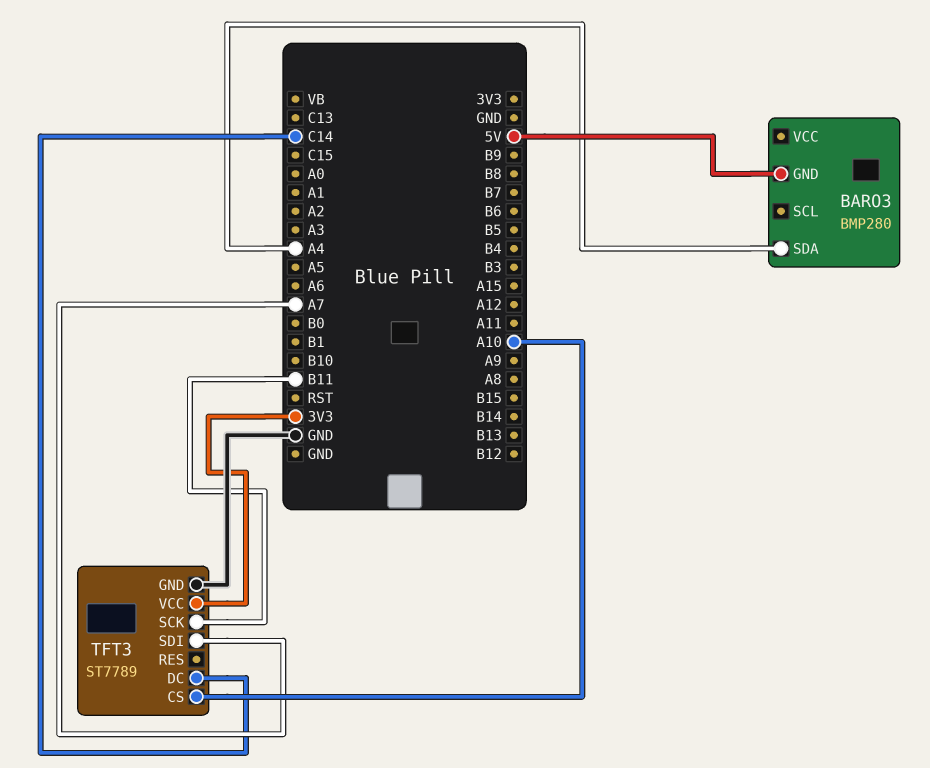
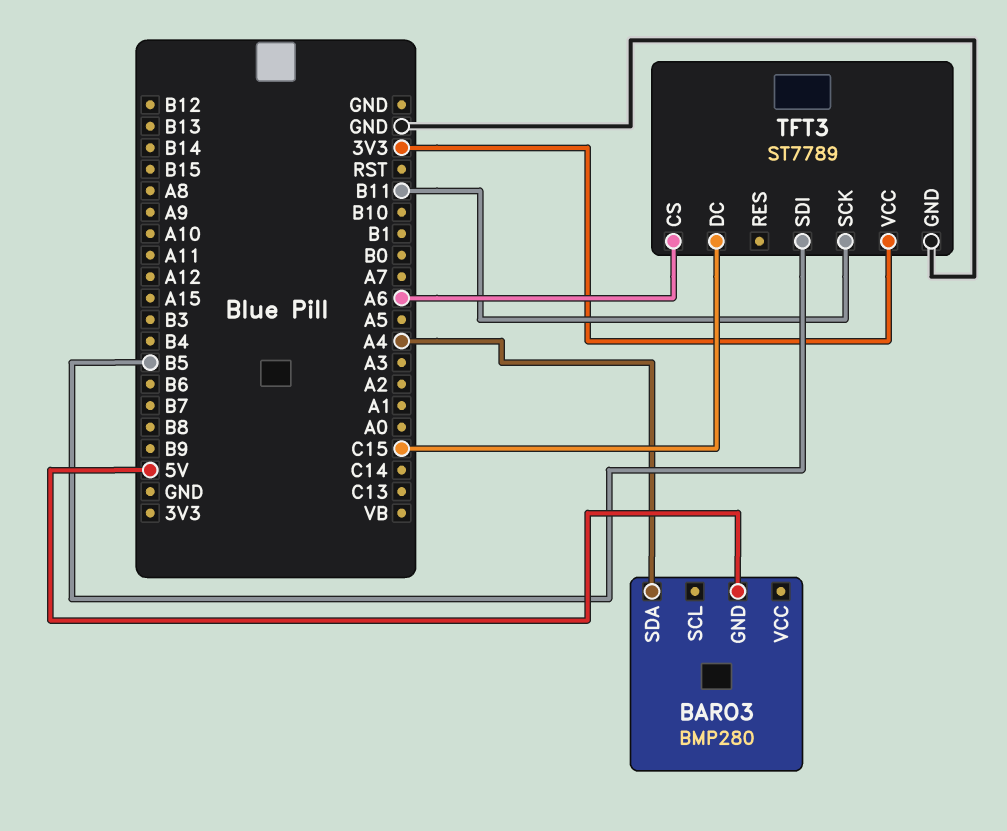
TFT3 pin CS: A10 -> A6
TFT3 pin DC: C14 -> C15
TFT3 pin SDI: A7 -> B5

